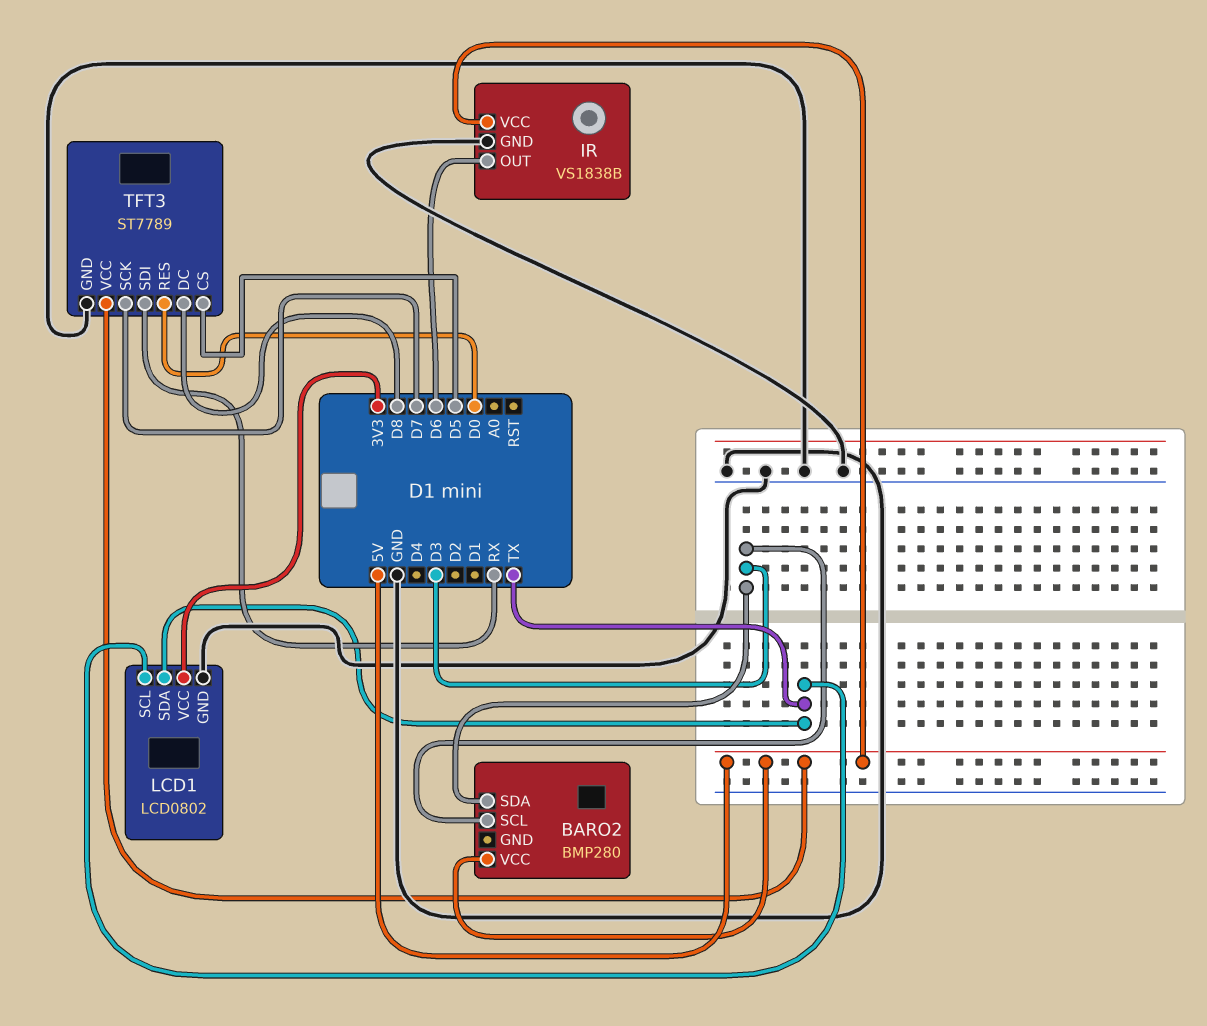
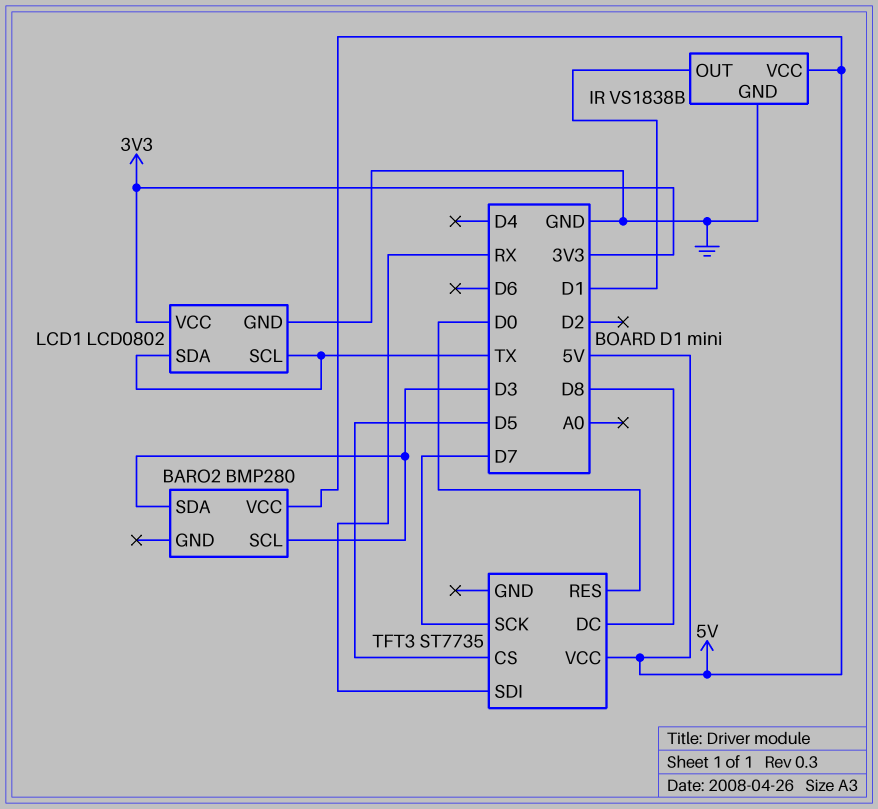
IR pin OUT: D6 -> D1
TFT3: ST7789 -> ST7735
TFT3 pin GND: GND -> none

